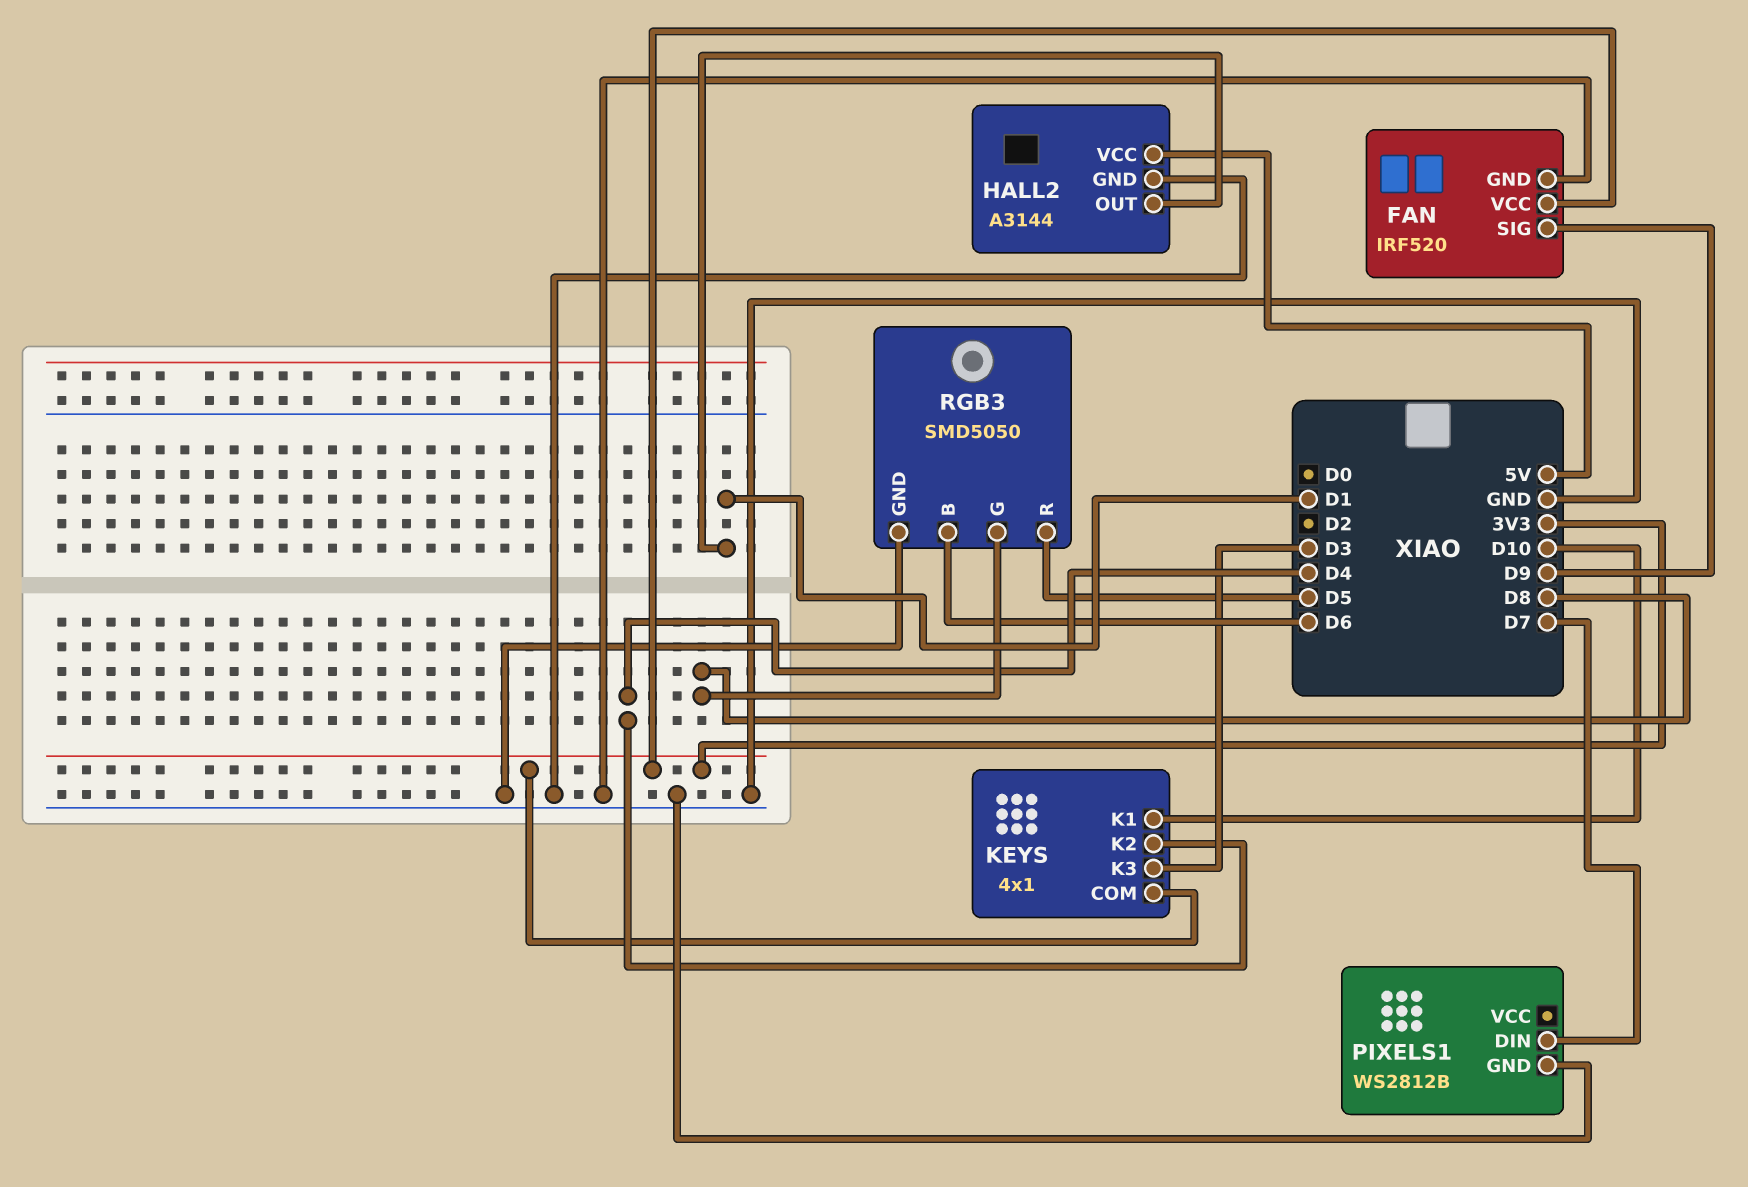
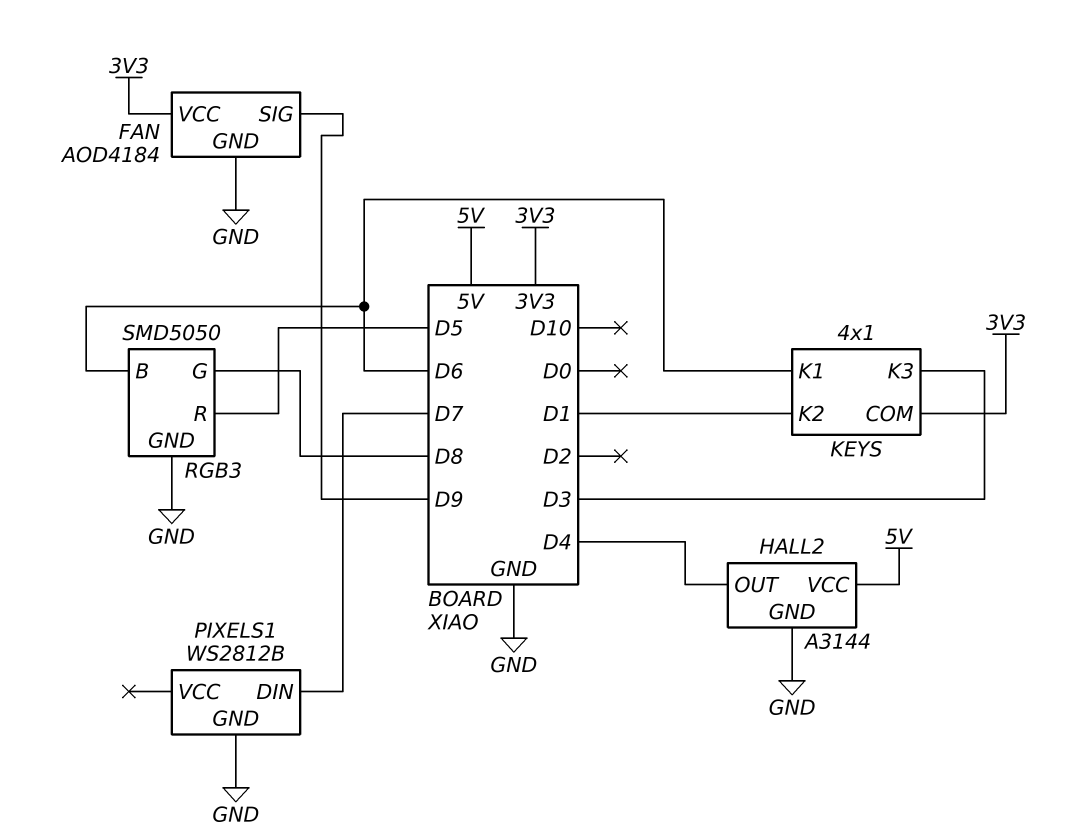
FAN: IRF520 -> AOD4184
HALL2 pin OUT: D1 -> D4
KEYS pin K1: D10 -> D6
KEYS pin K2: D4 -> D1

